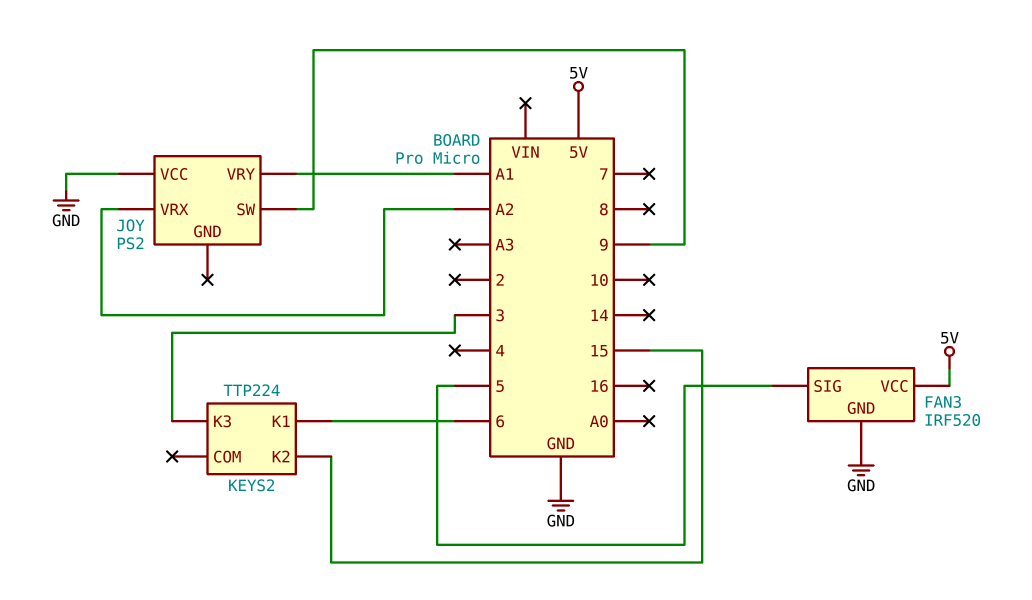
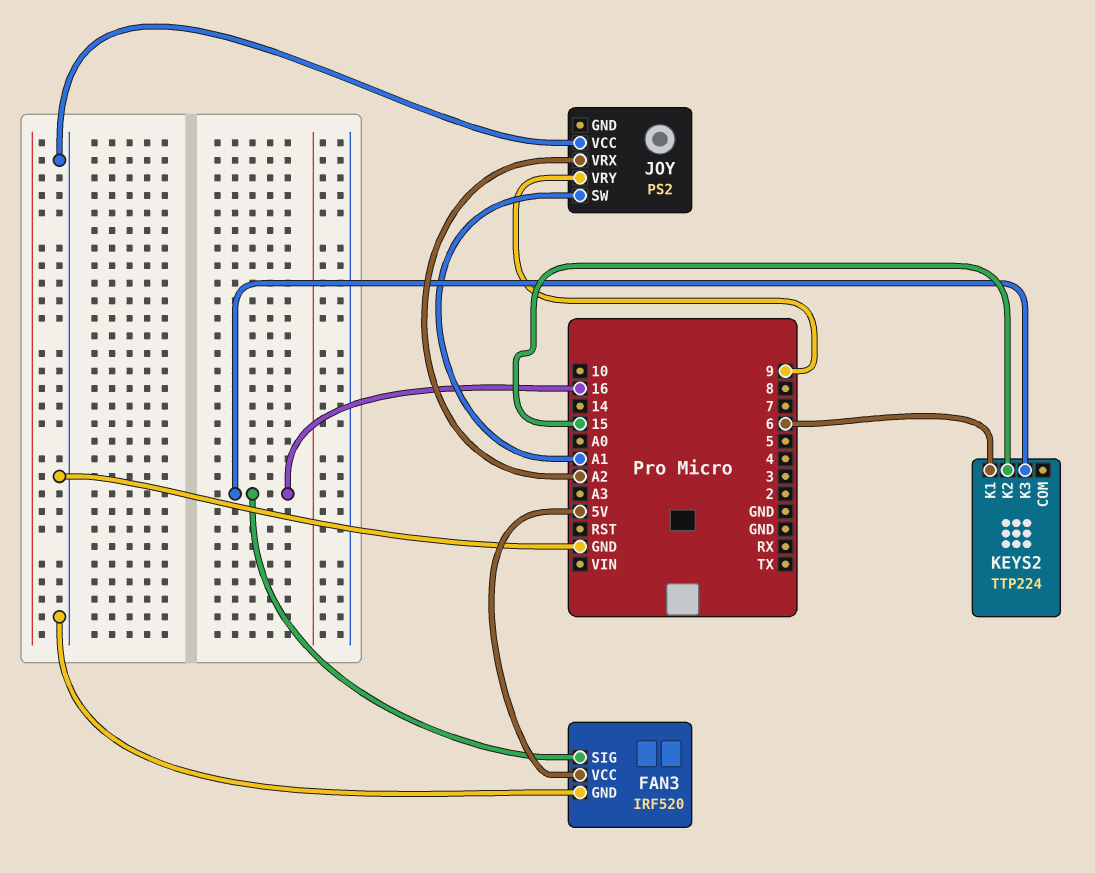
FAN3 pin SIG: 5 -> 16
JOY pin SW: 9 -> A1
JOY pin VRY: A1 -> 9
KEYS2 pin K3: 3 -> 16

